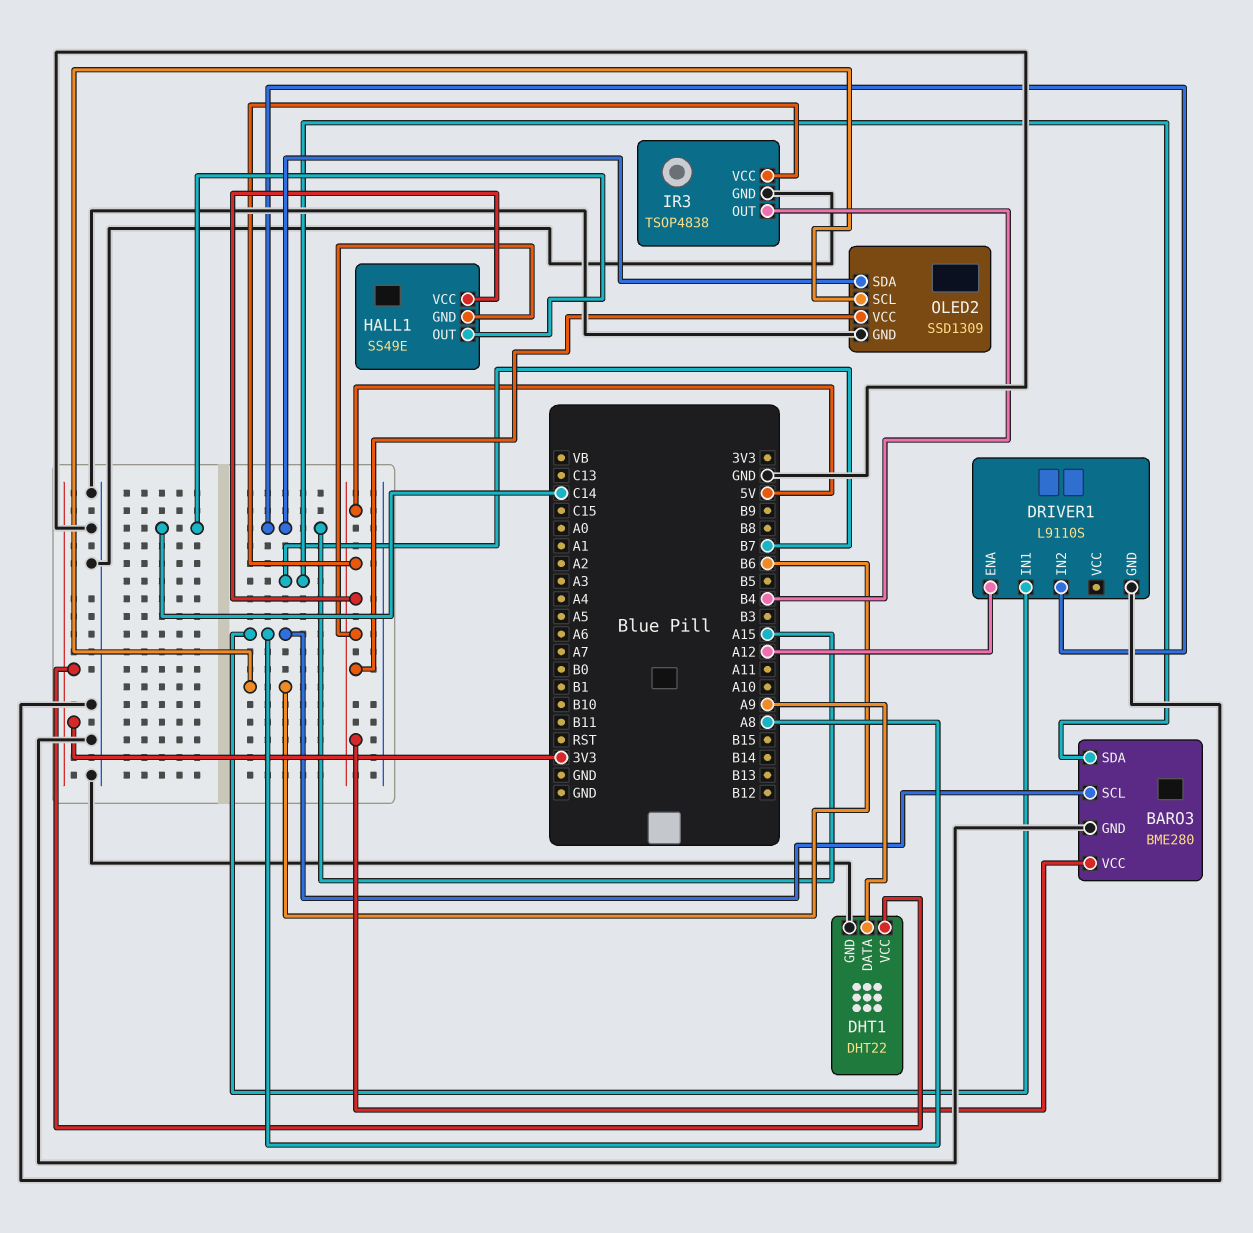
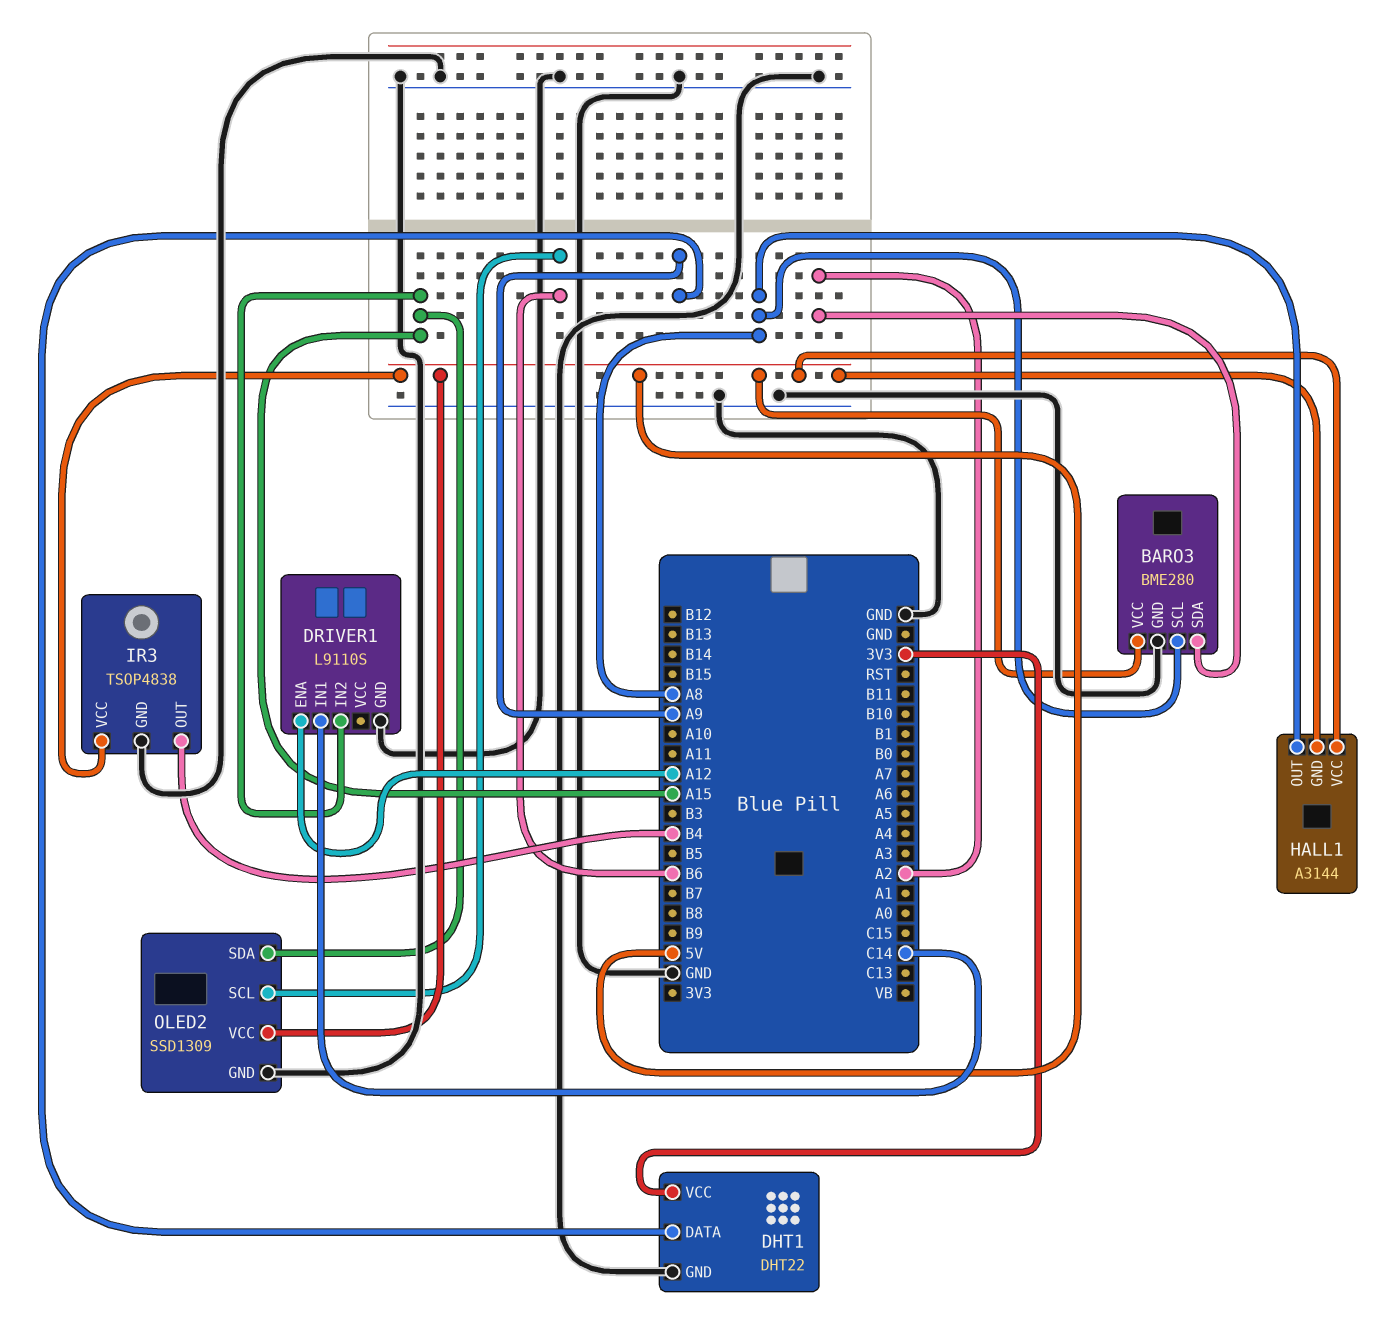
BARO3 pin SDA: B7 -> A2
DRIVER1 pin IN1: A8 -> C14
HALL1: SS49E -> A3144
HALL1 pin OUT: C14 -> A8

